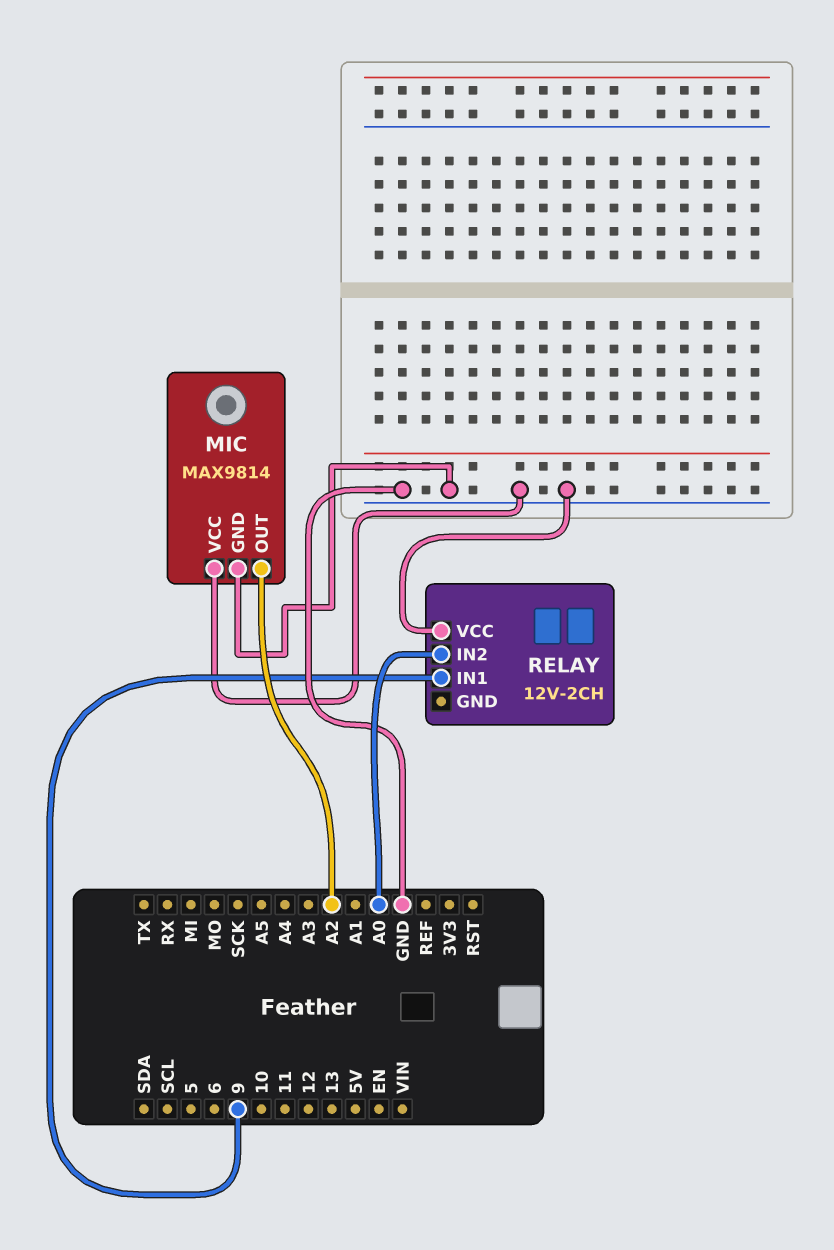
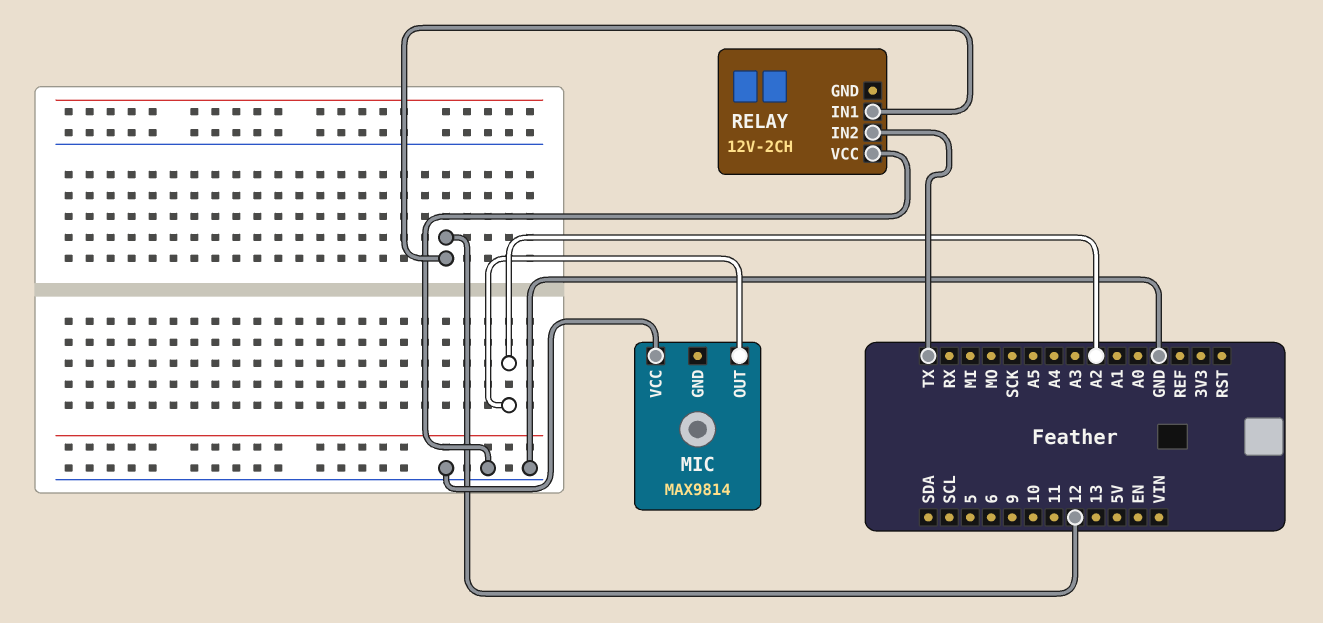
MIC pin GND: GND -> none
RELAY pin IN1: 9 -> 12
RELAY pin IN2: A0 -> TX

